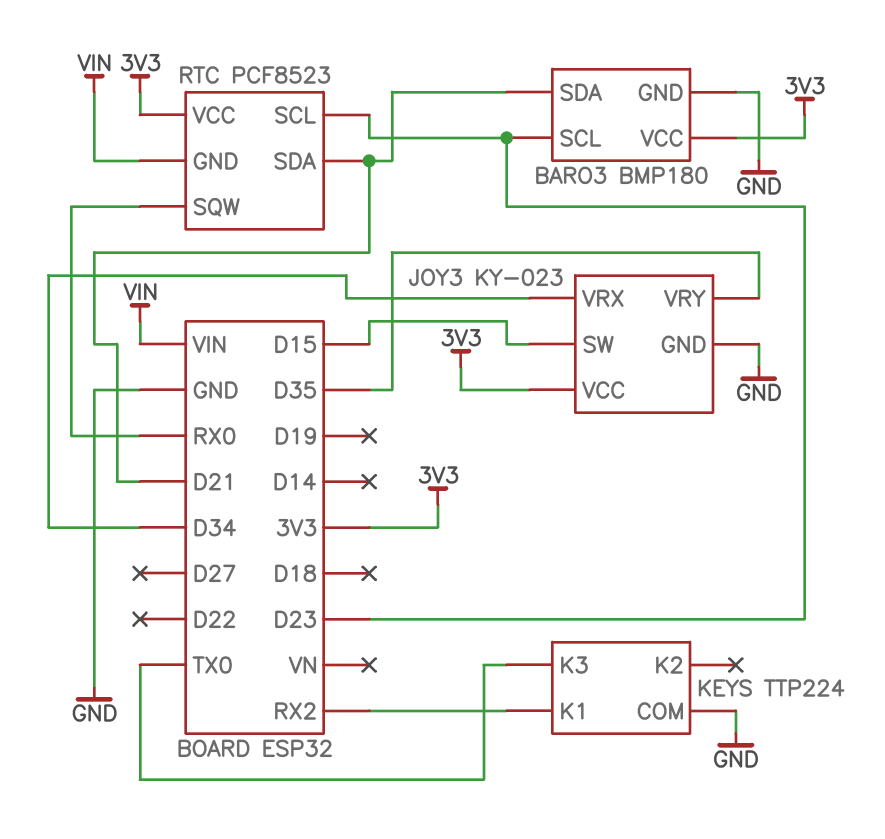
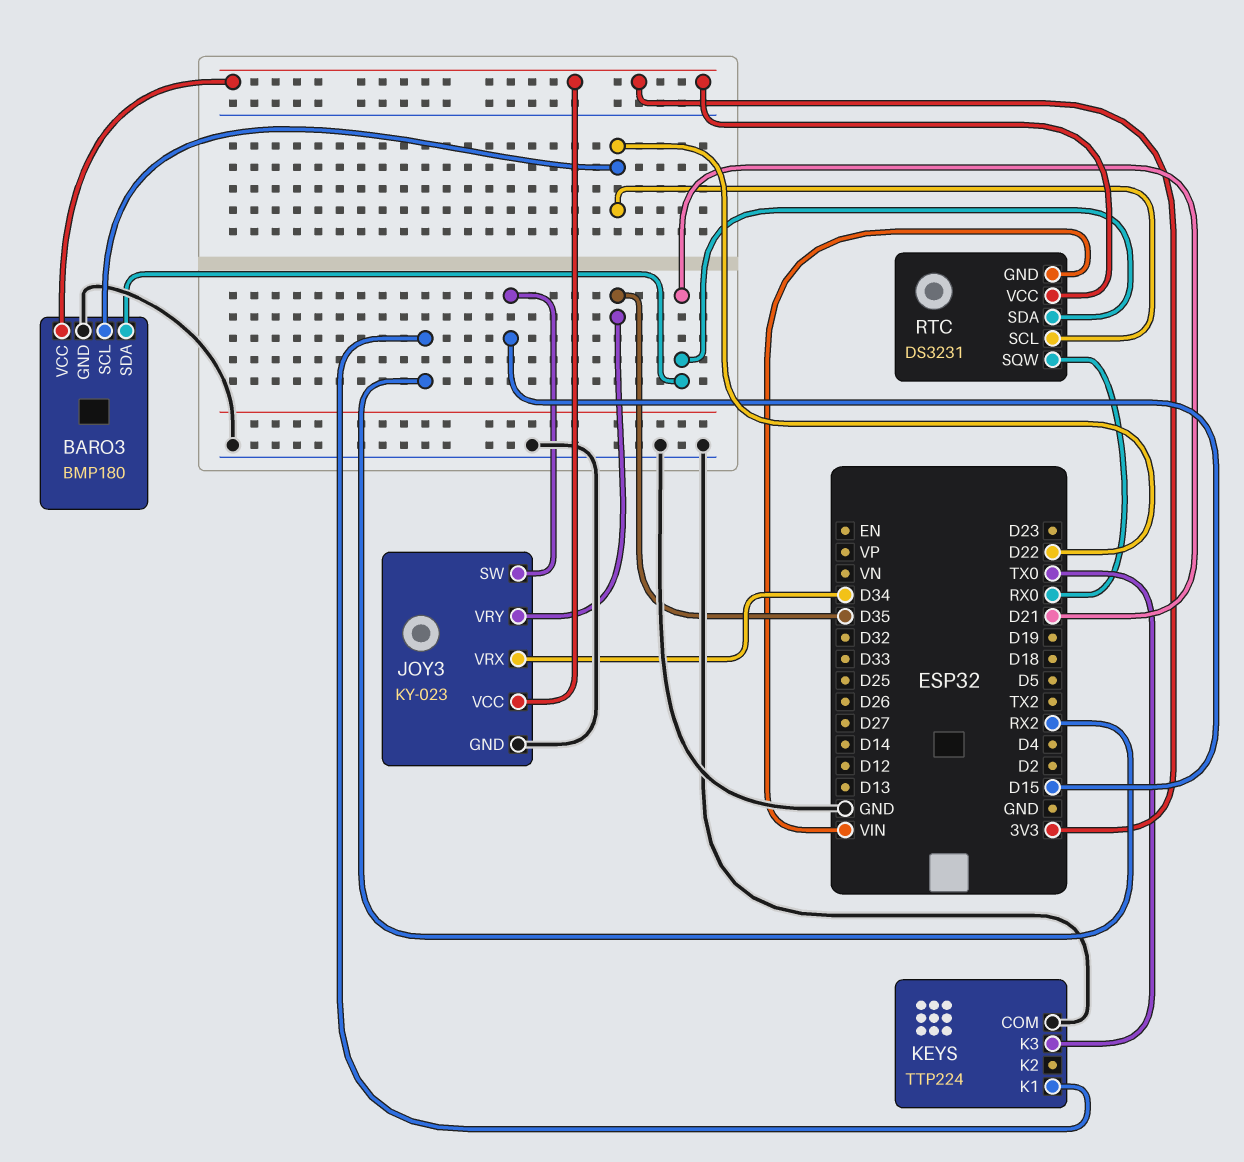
BARO3 pin SCL: D23 -> D22
RTC: PCF8523 -> DS3231
RTC pin SCL: D23 -> D22

